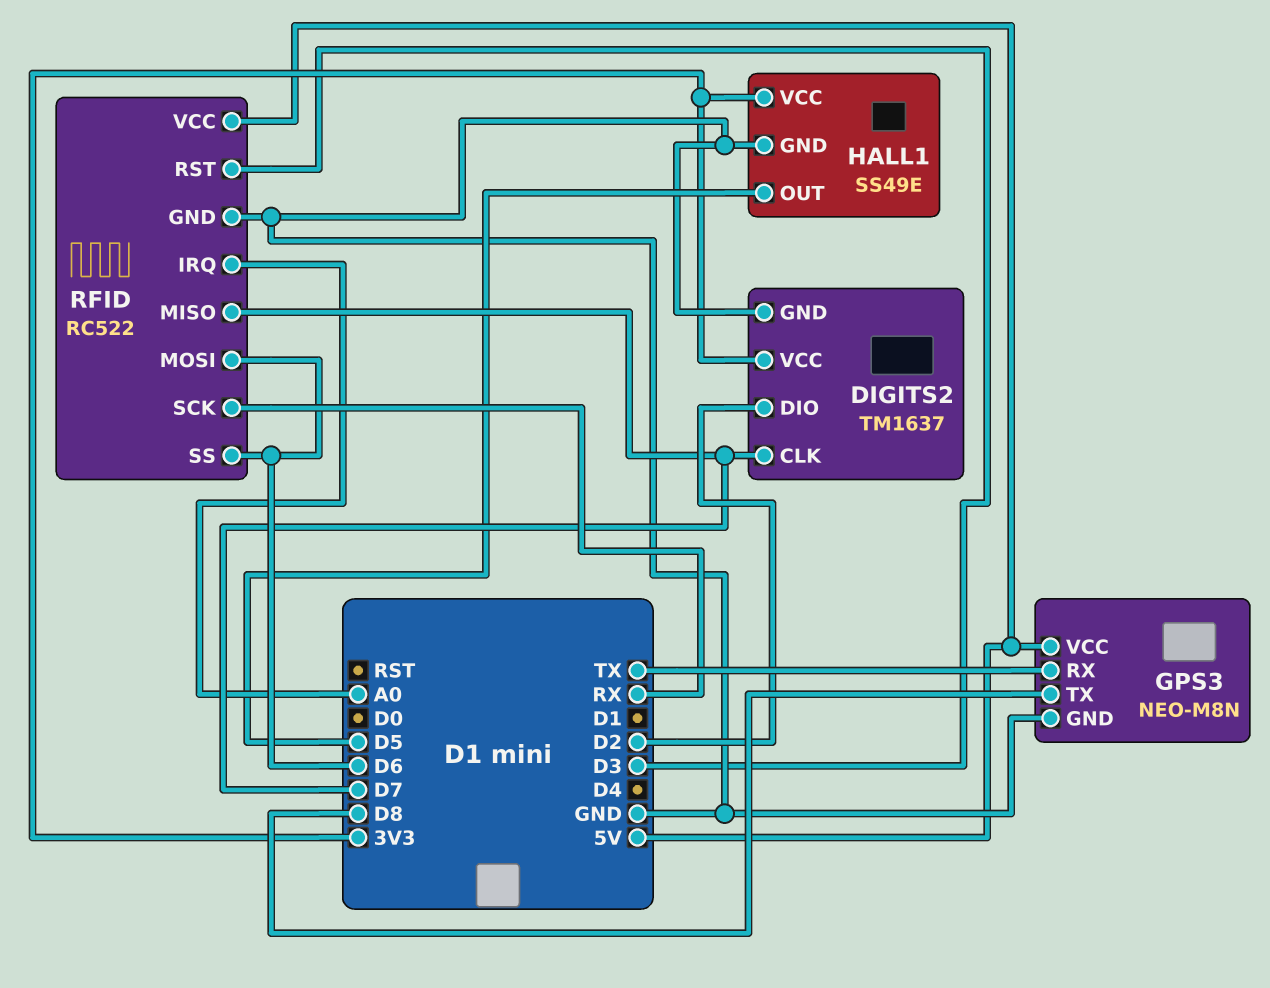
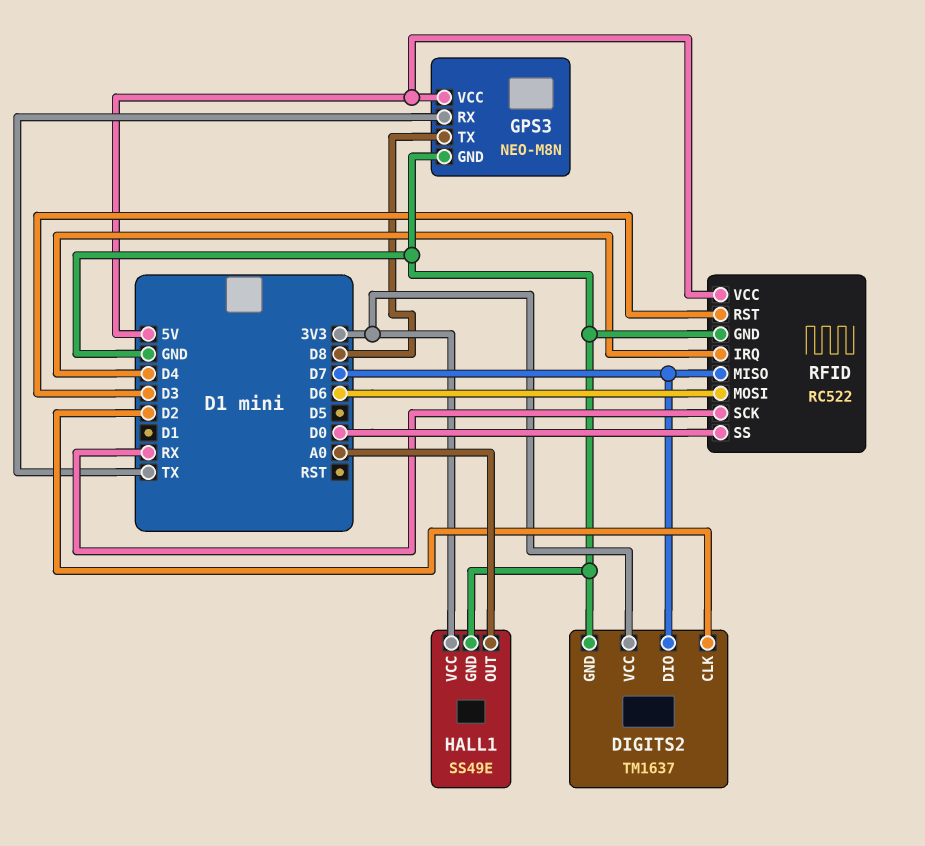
DIGITS2 pin CLK: D7 -> D2
DIGITS2 pin DIO: D2 -> D7
HALL1 pin OUT: D5 -> A0
RFID pin IRQ: A0 -> D4
RFID pin SS: D6 -> D0

